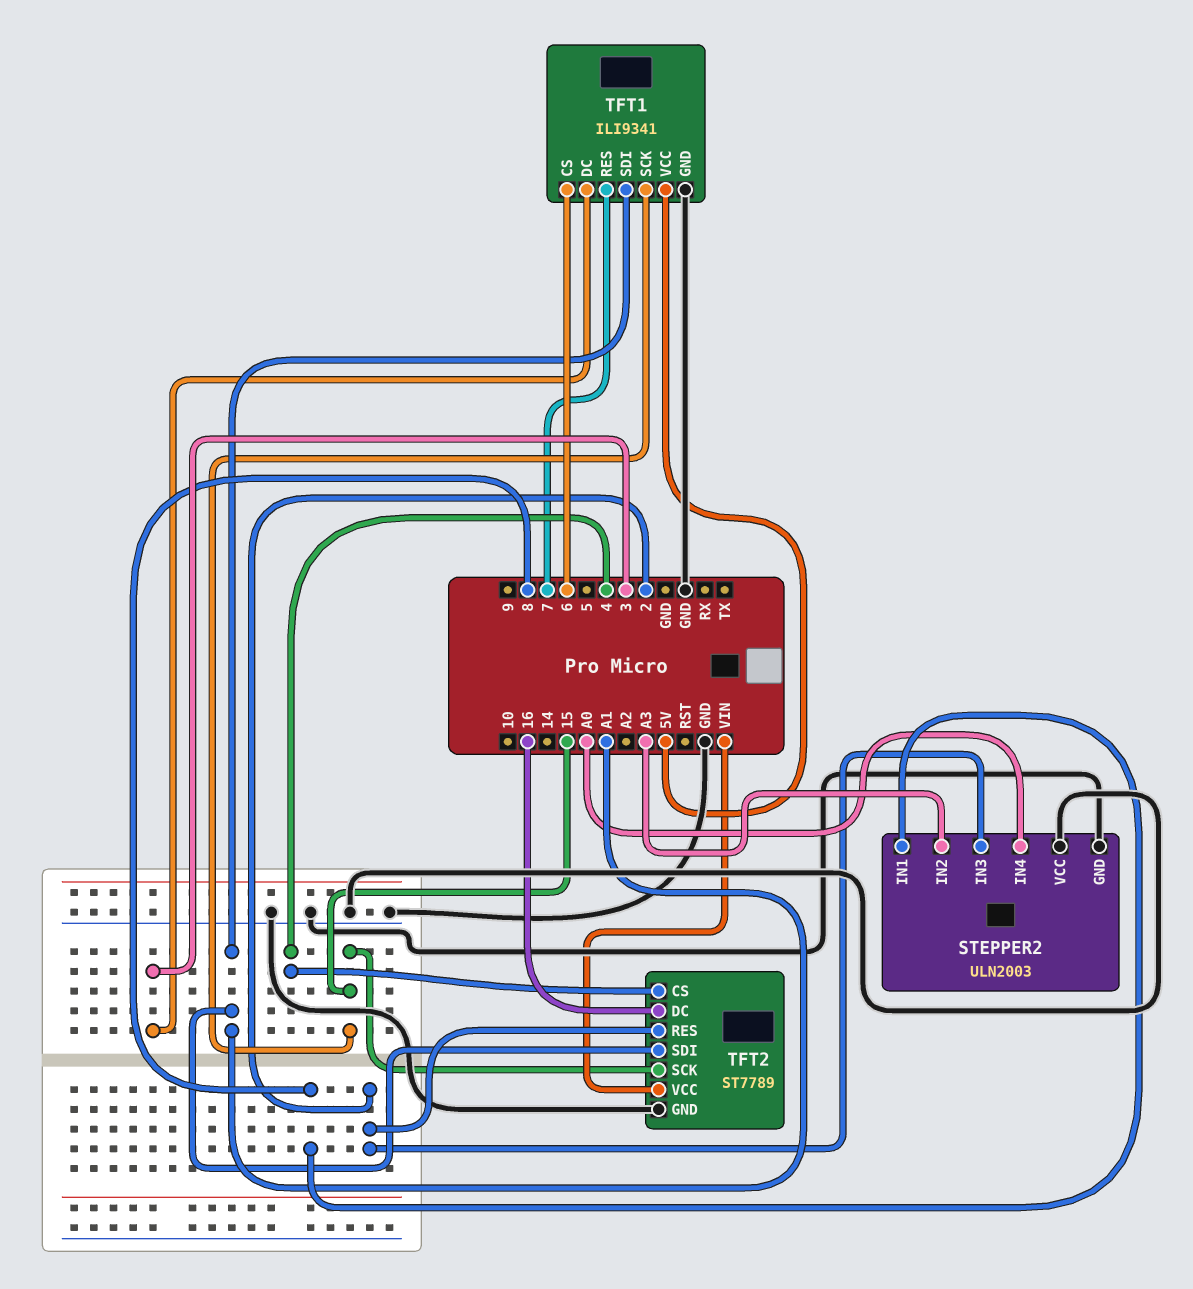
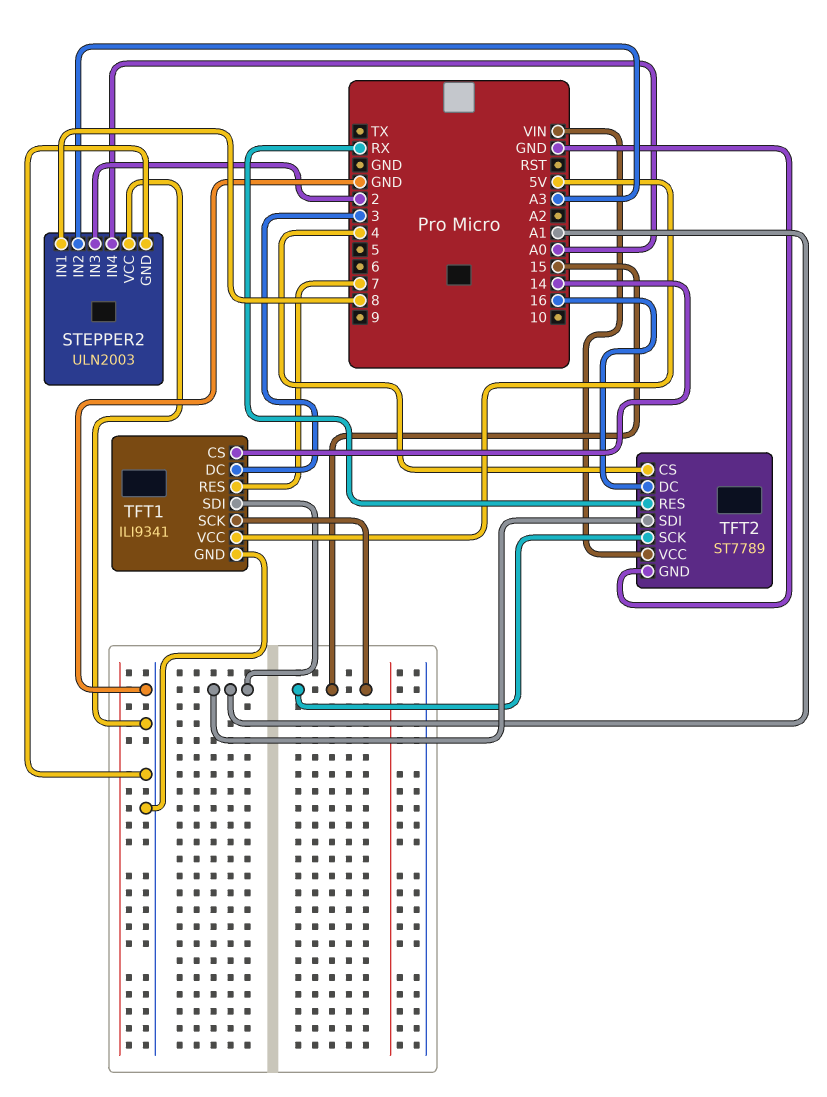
TFT1 pin CS: 6 -> 14
TFT2 pin RES: 2 -> RX

